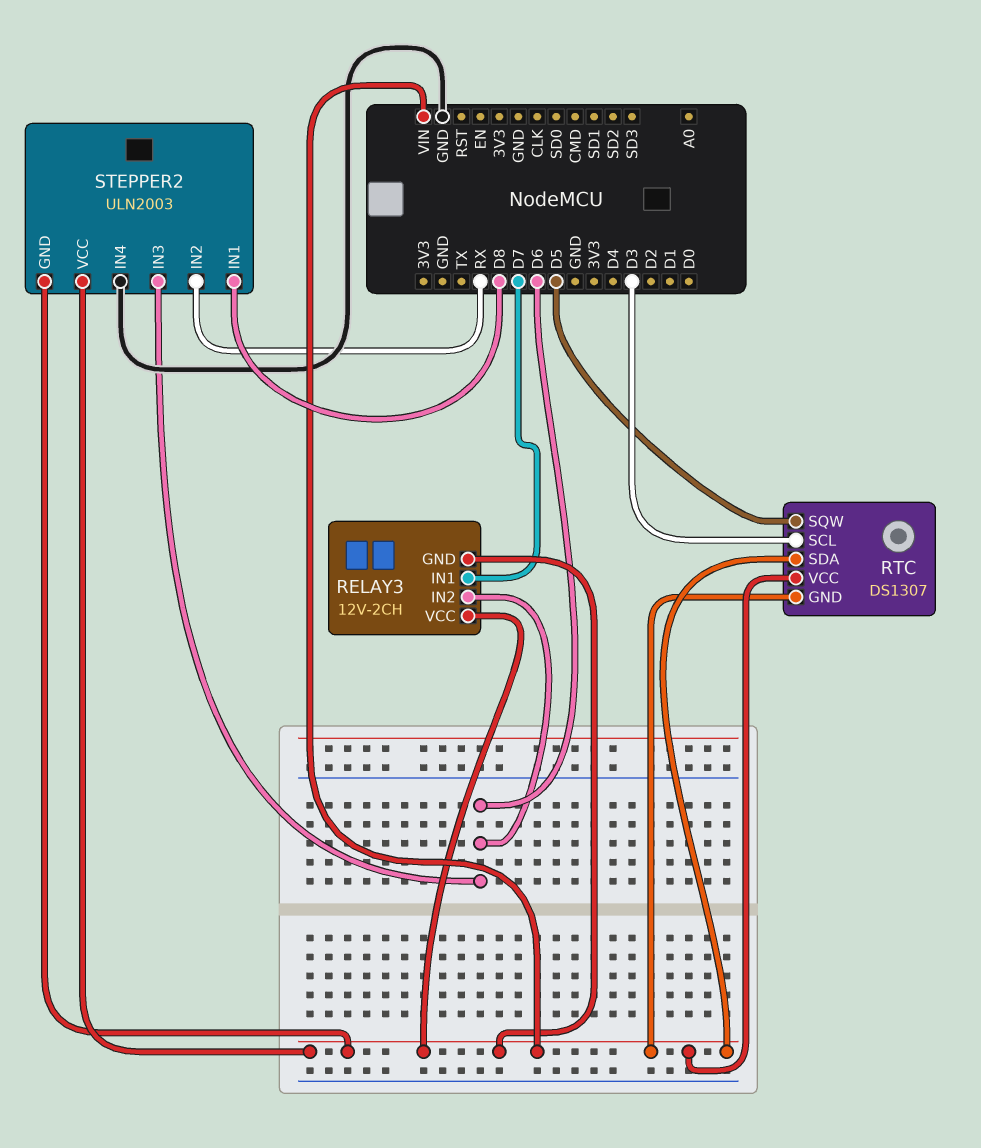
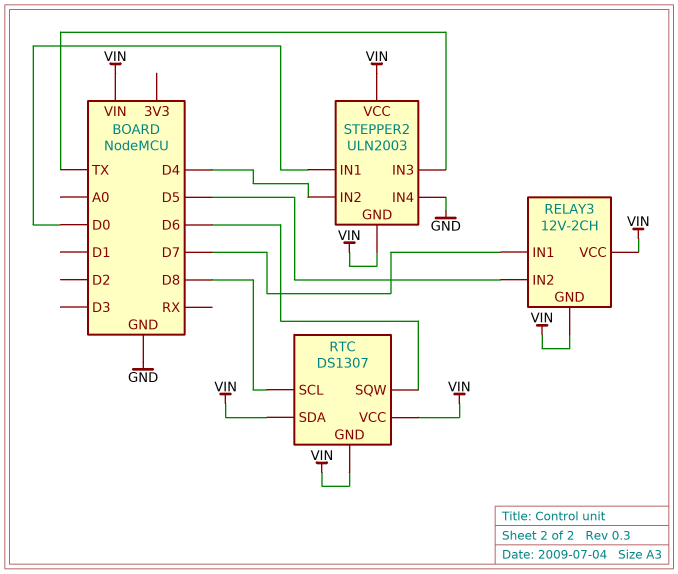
RELAY3 pin IN2: D6 -> D5
RTC pin SCL: D3 -> D8
RTC pin SQW: D5 -> D6
STEPPER2 pin IN1: D8 -> D0
STEPPER2 pin IN2: RX -> D4
STEPPER2 pin IN3: D6 -> TX

